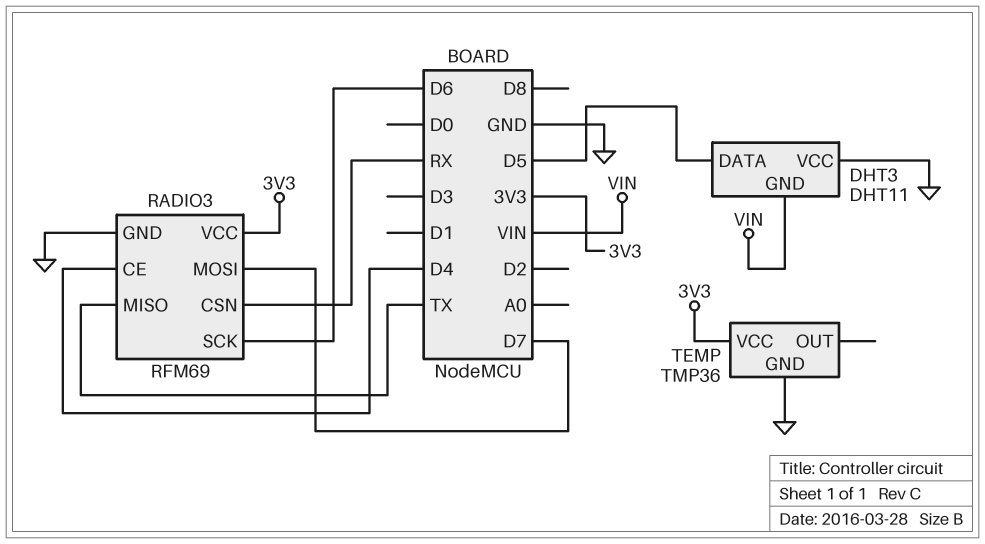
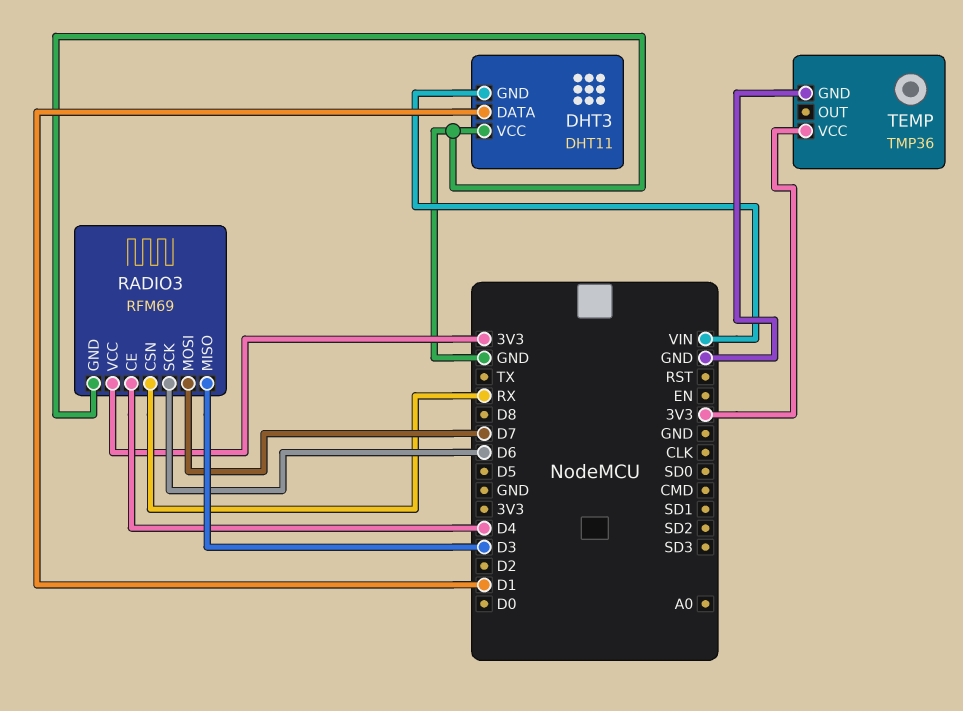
DHT3 pin DATA: D5 -> D1
RADIO3 pin MISO: TX -> D3

